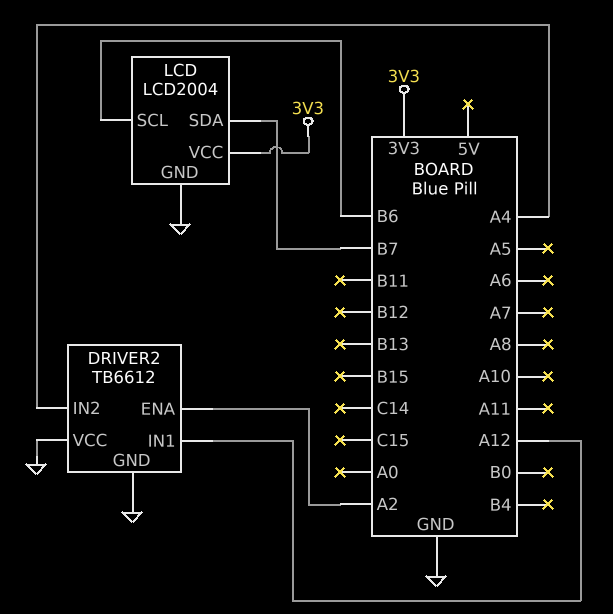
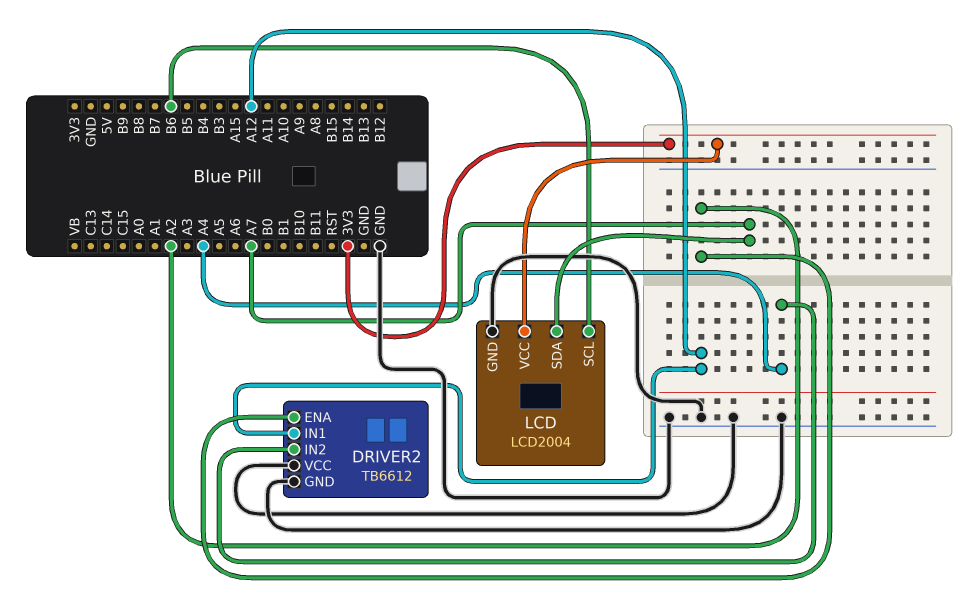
LCD pin SDA: B7 -> A7

